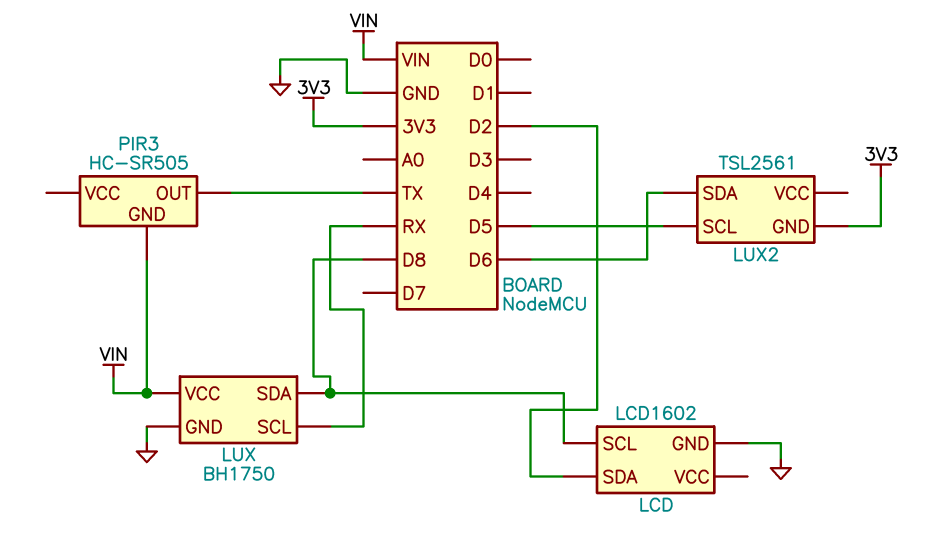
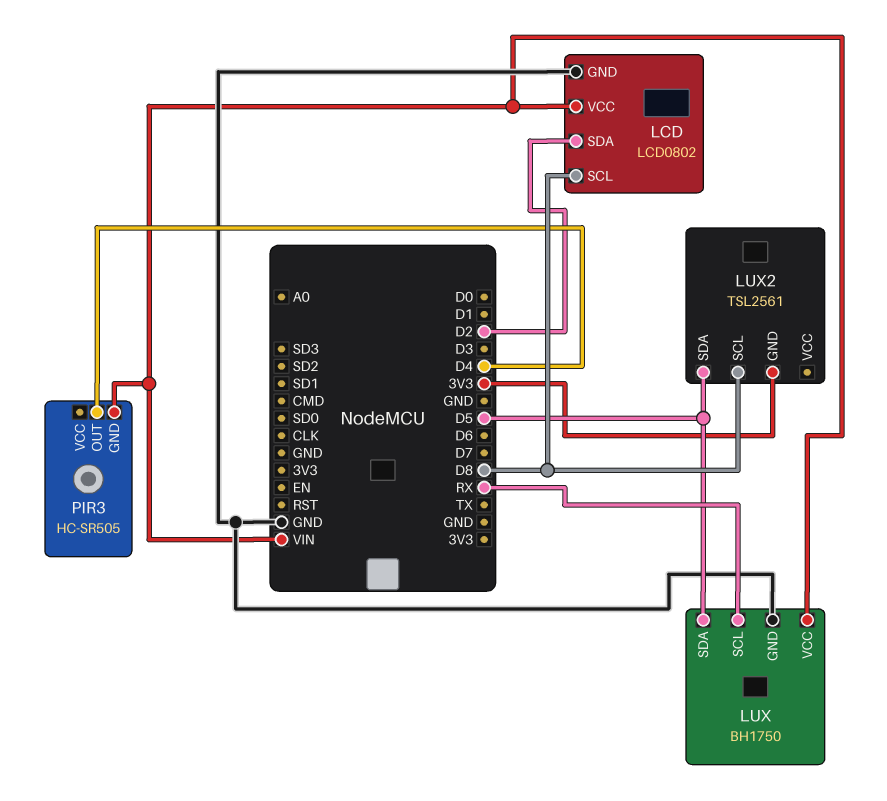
LCD: LCD1602 -> LCD0802
LCD pin VCC: none -> VIN
LUX pin SDA: D8 -> D5
LUX2 pin SCL: D5 -> D8
LUX2 pin SDA: D6 -> D5
PIR3 pin OUT: TX -> D4

